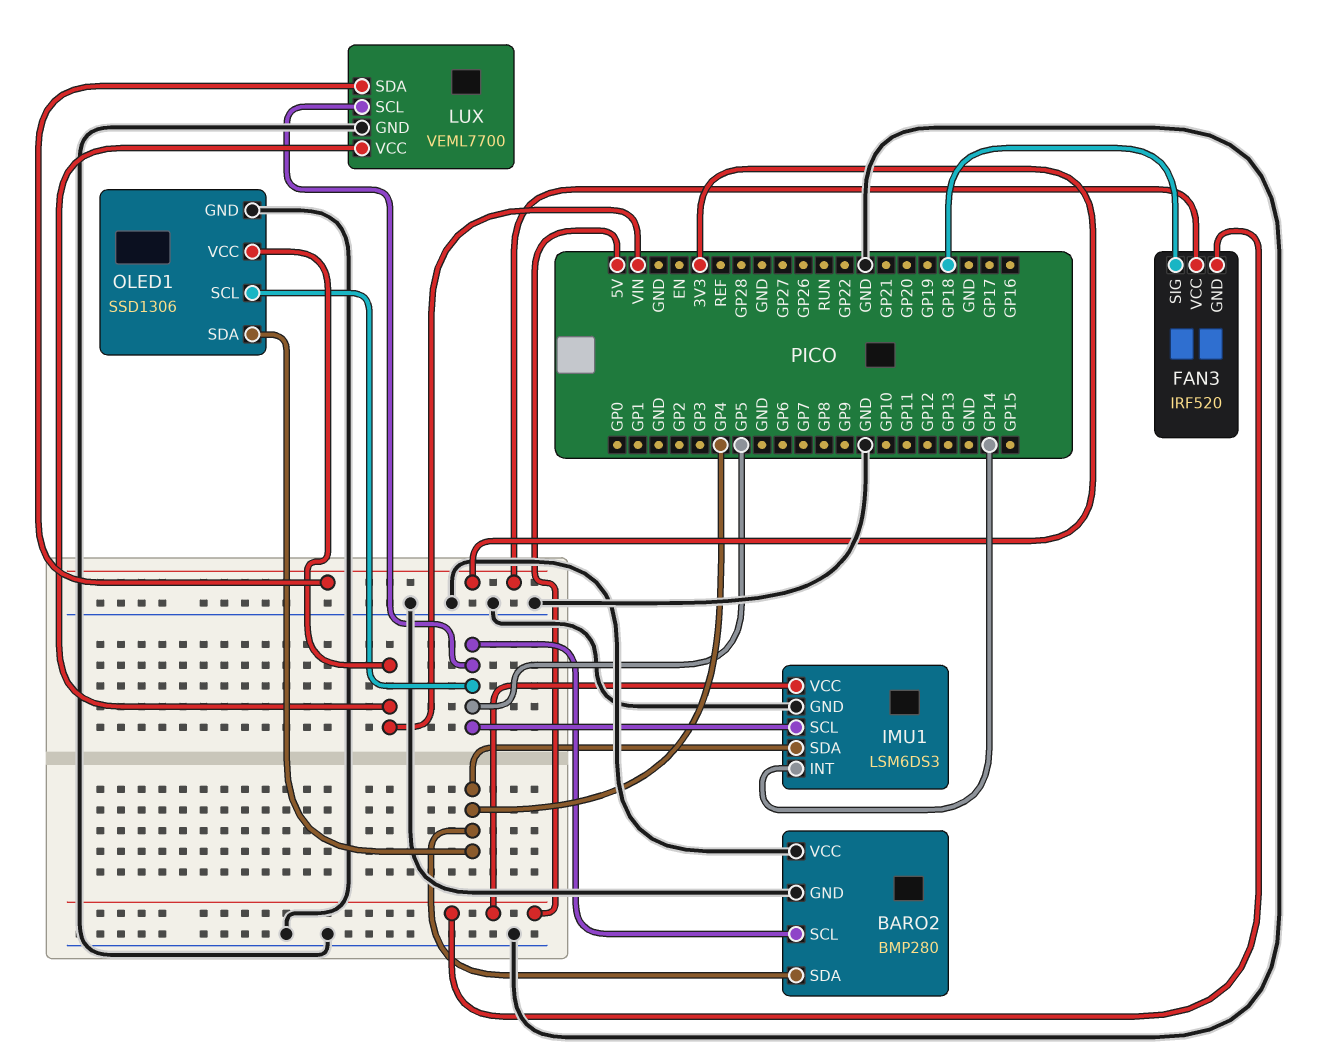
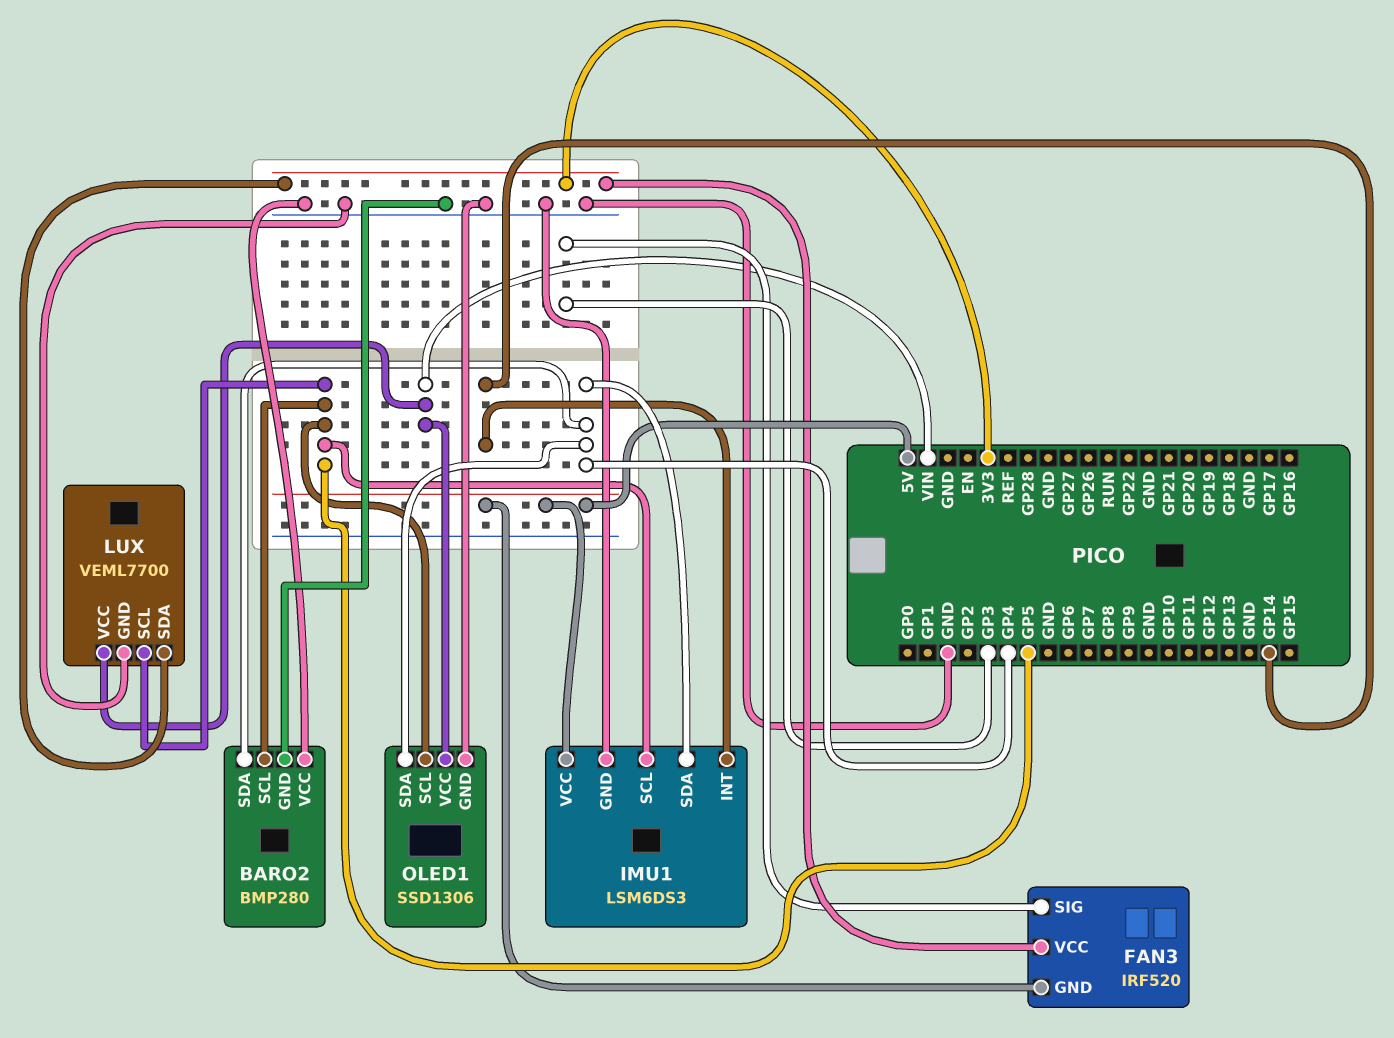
FAN3 pin SIG: GP18 -> GP3

